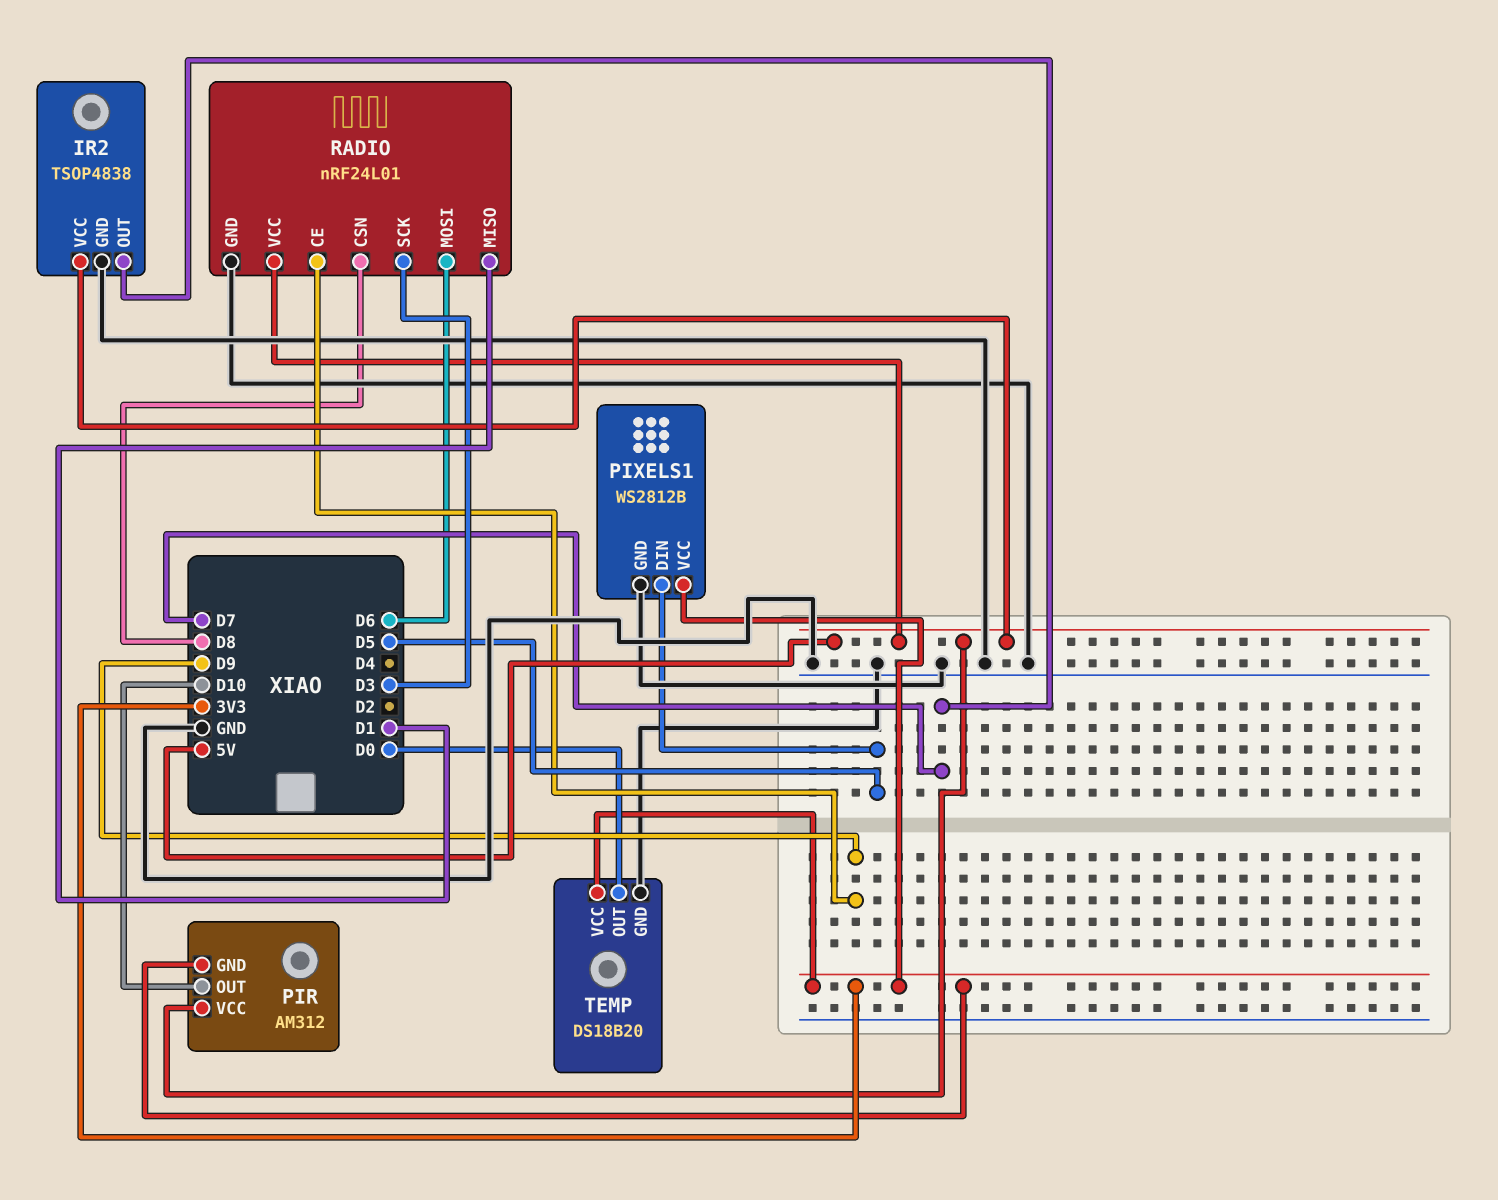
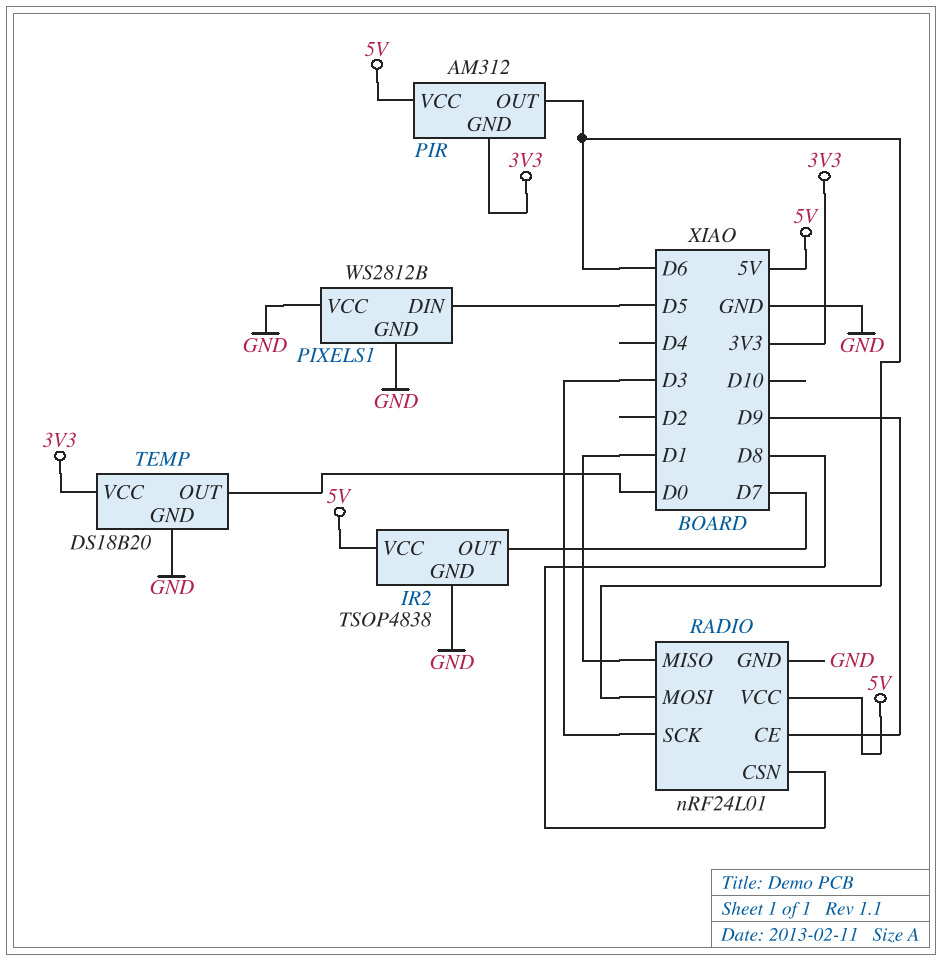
PIR pin OUT: D10 -> D6
PIXELS1 pin VCC: 3V3 -> GND

